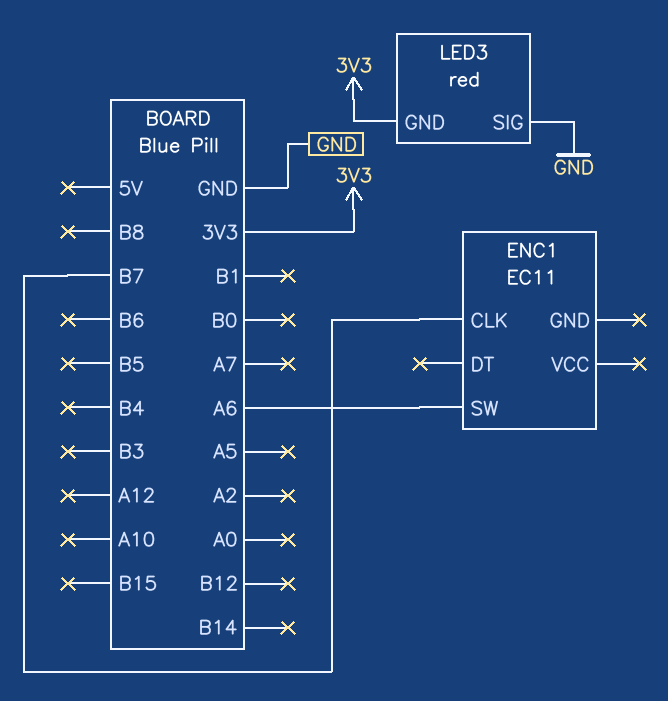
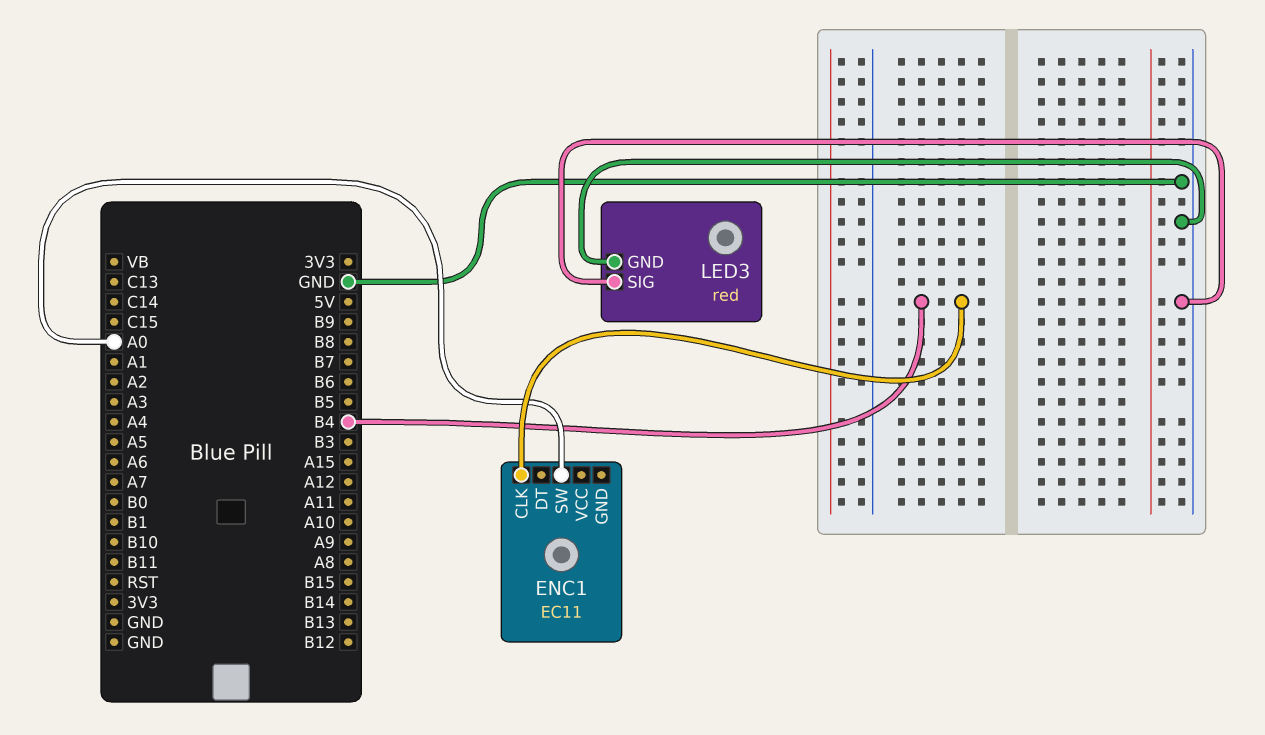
ENC1 pin CLK: B7 -> B4
ENC1 pin SW: A6 -> A0
LED3 pin GND: 3V3 -> GND

